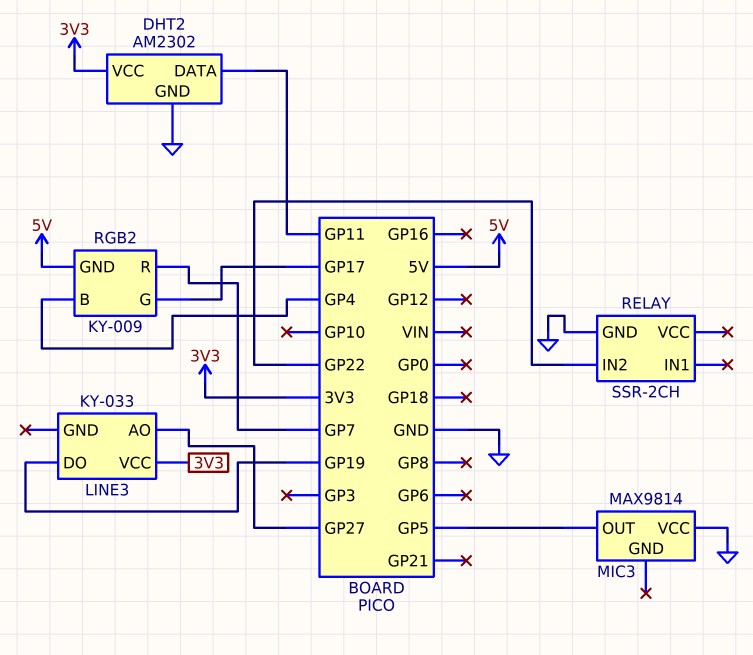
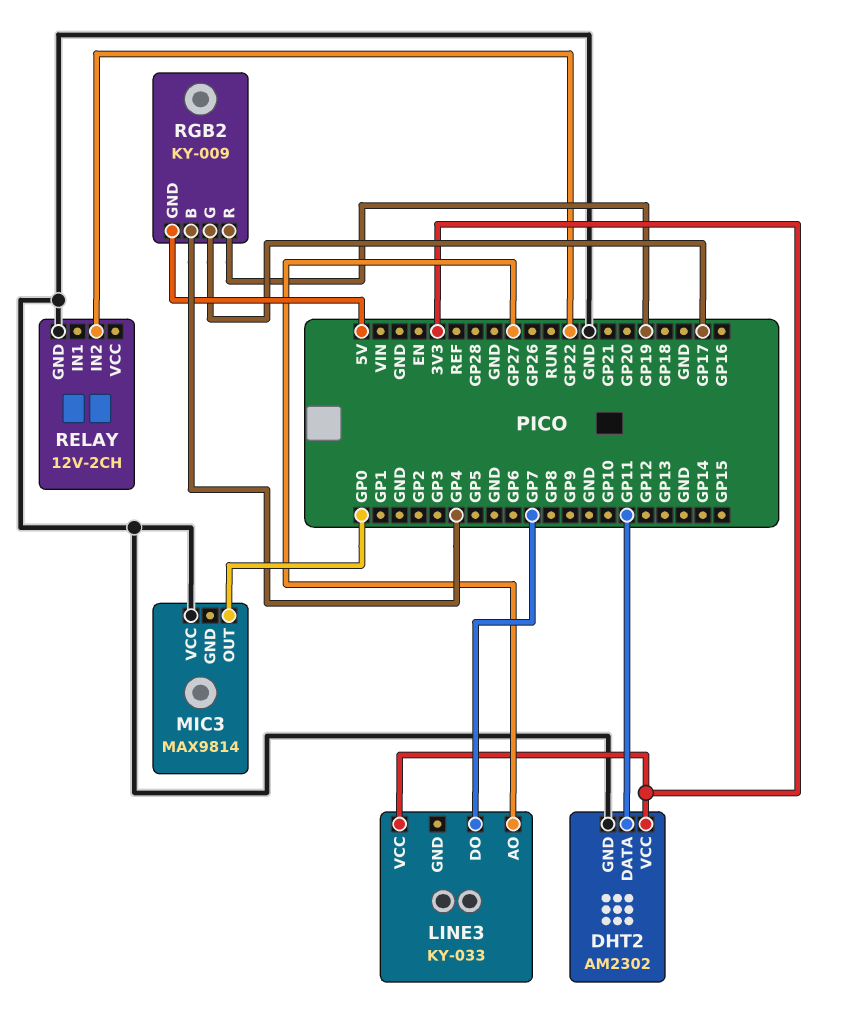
LINE3 pin DO: GP19 -> GP7
MIC3 pin OUT: GP5 -> GP0
RELAY: SSR-2CH -> 12V-2CH
RGB2 pin R: GP7 -> GP19

